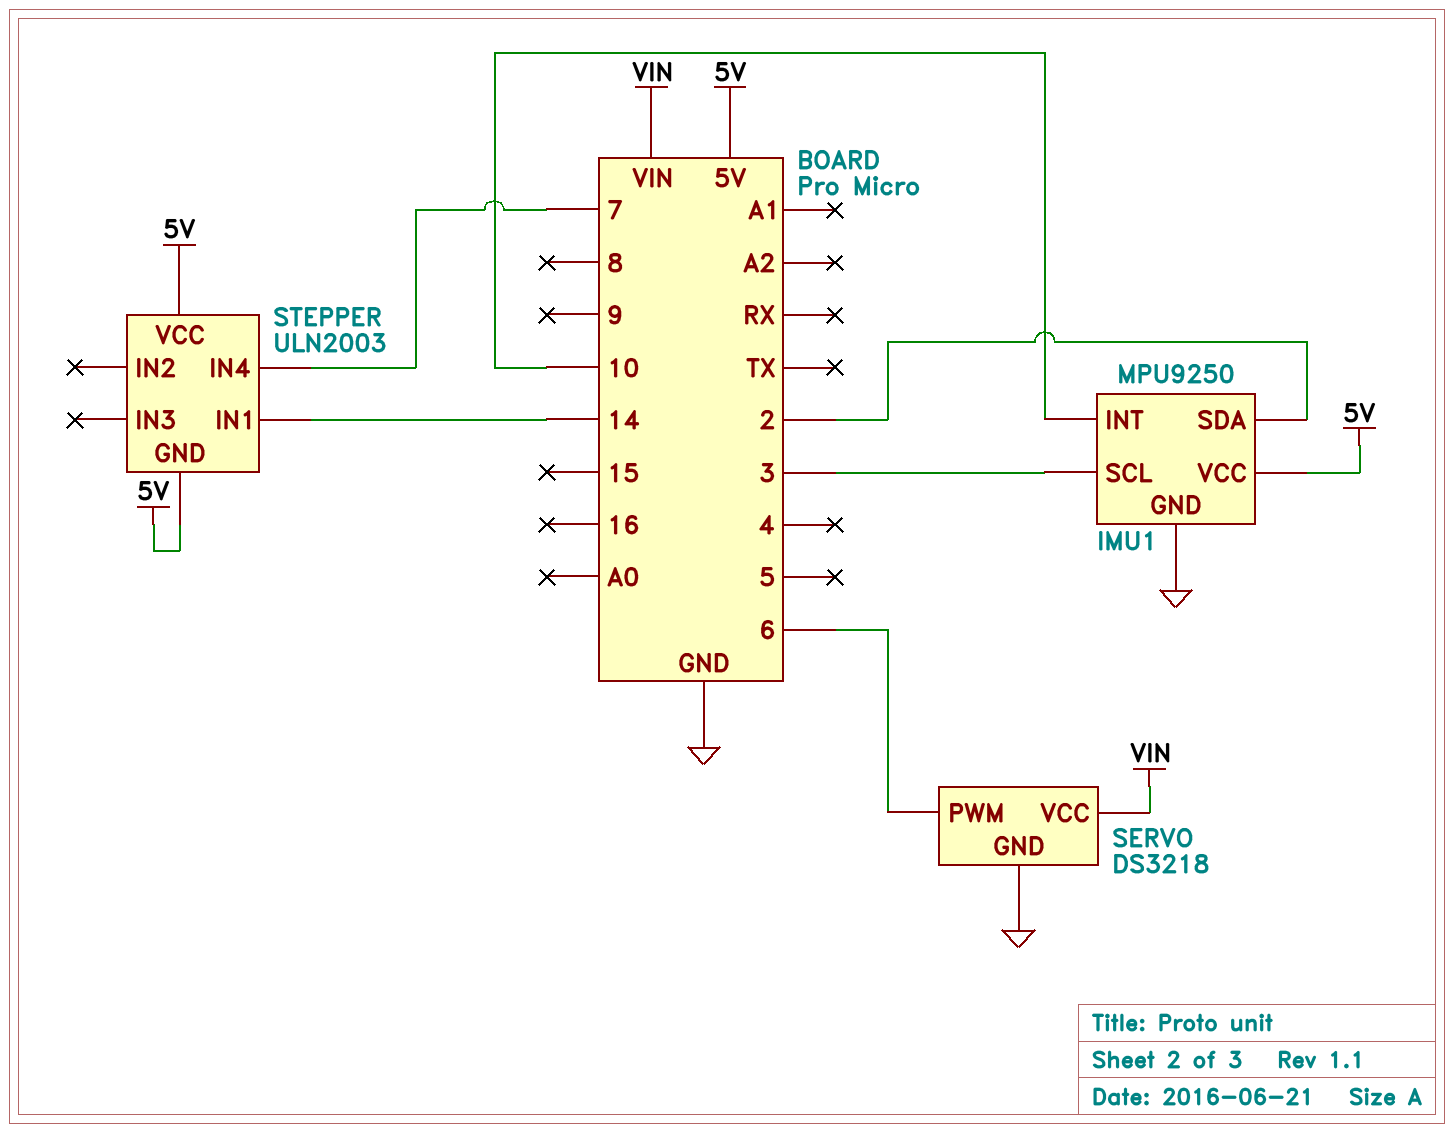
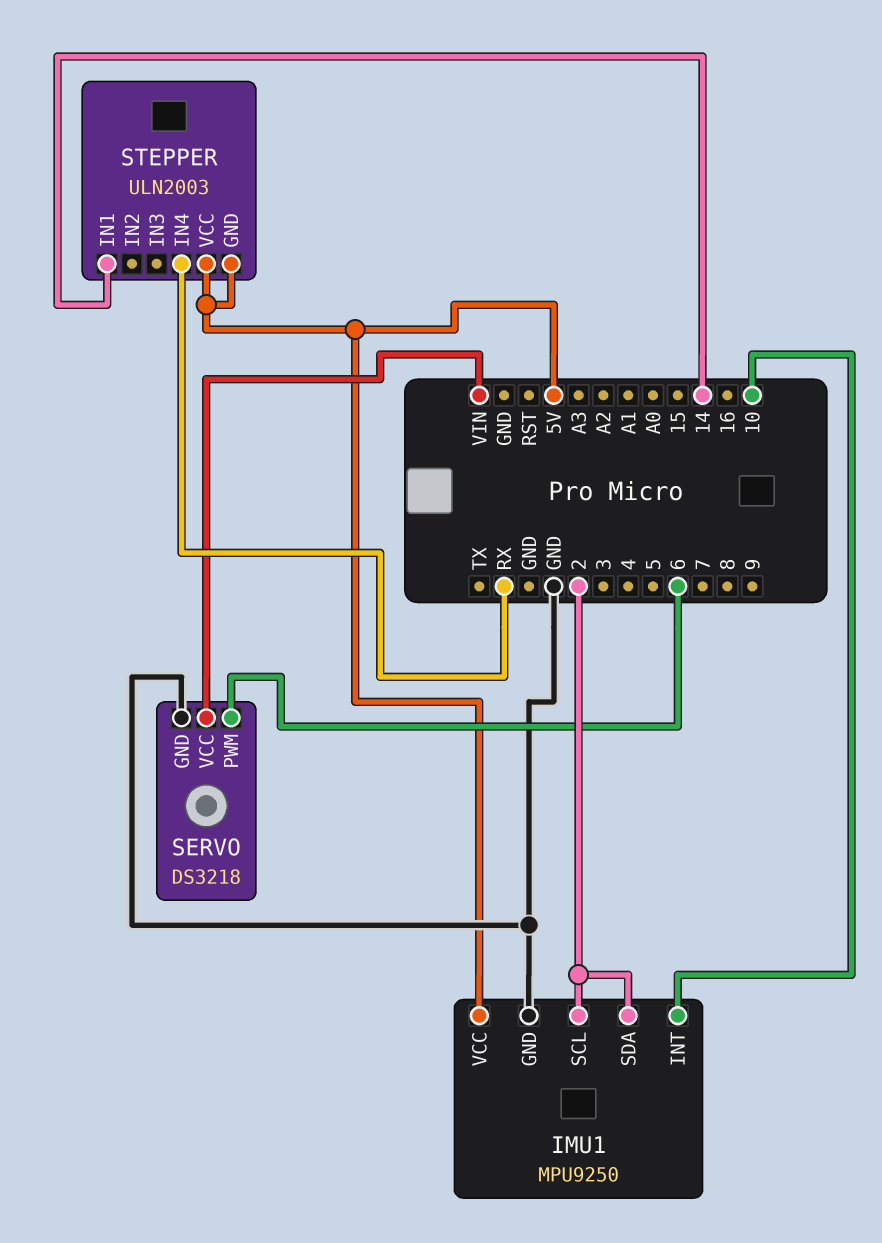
IMU1 pin SCL: 3 -> 2
STEPPER pin IN4: 7 -> RX

